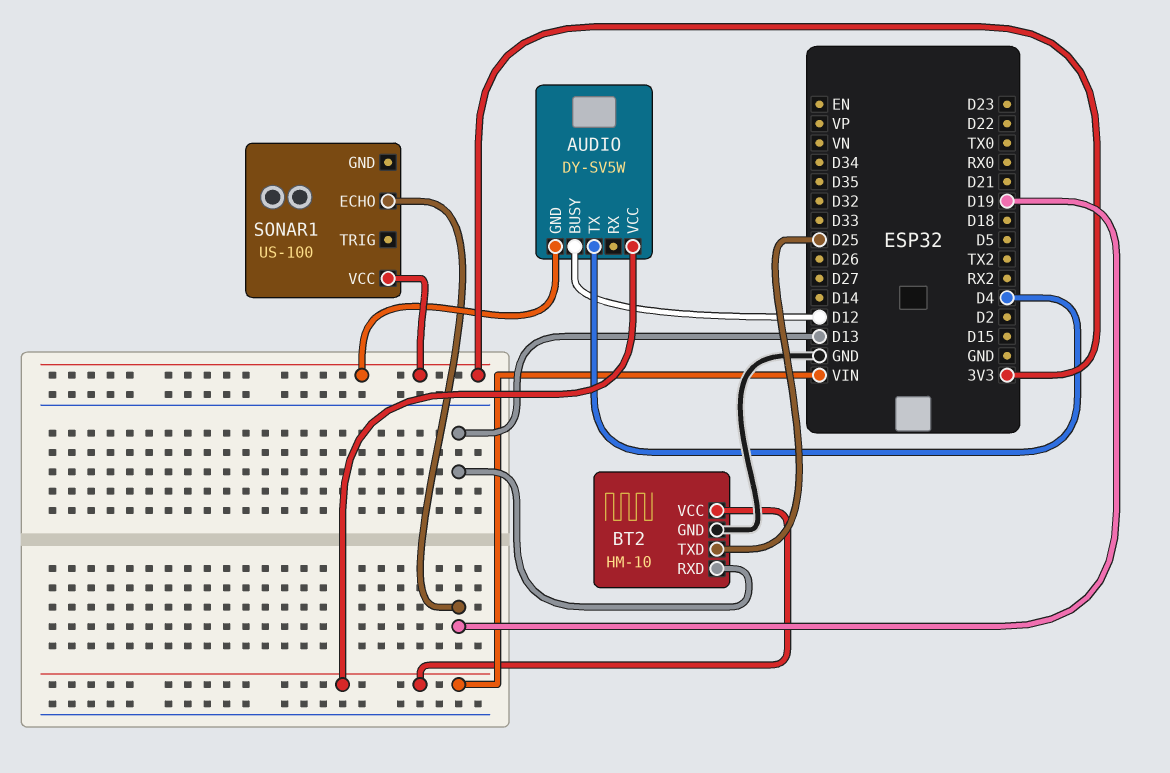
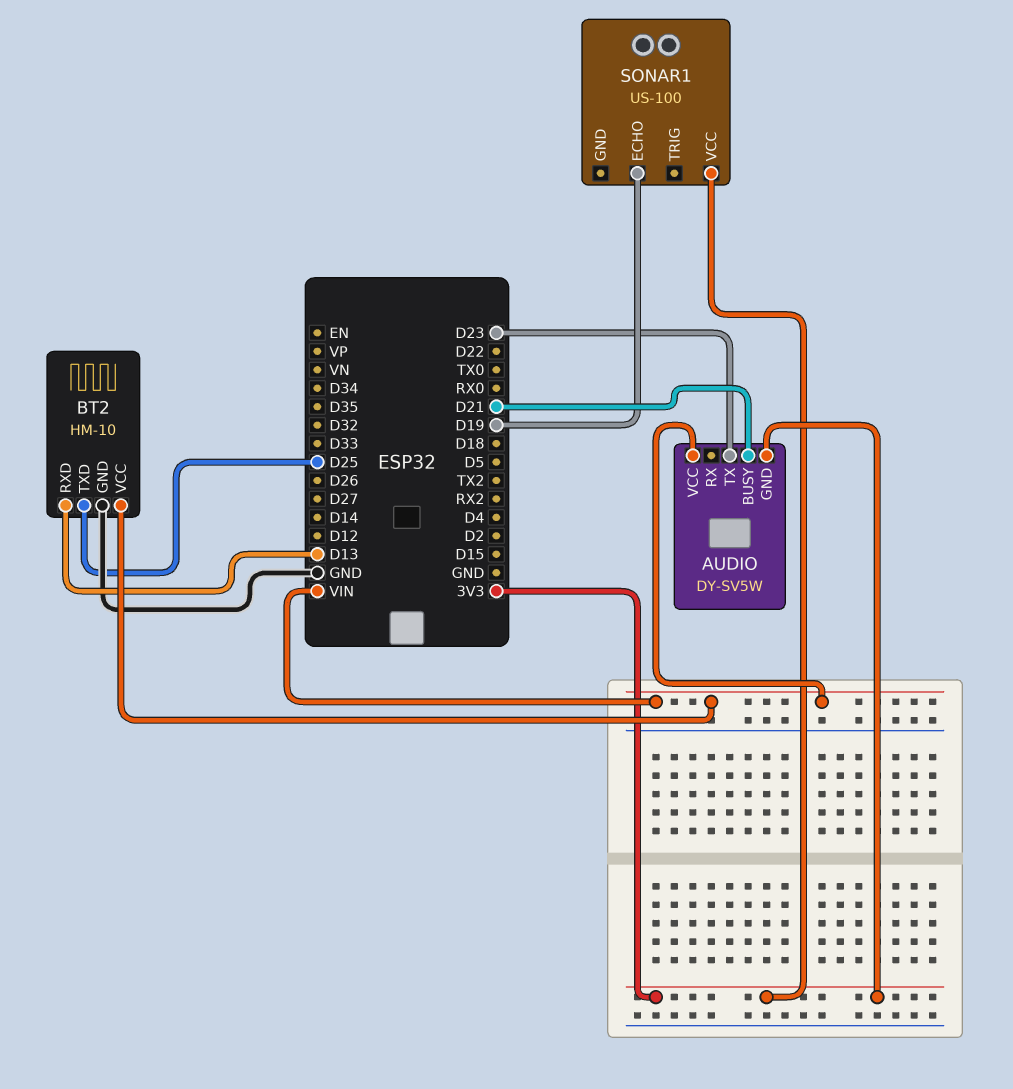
AUDIO pin BUSY: D12 -> D21
AUDIO pin TX: D4 -> D23

